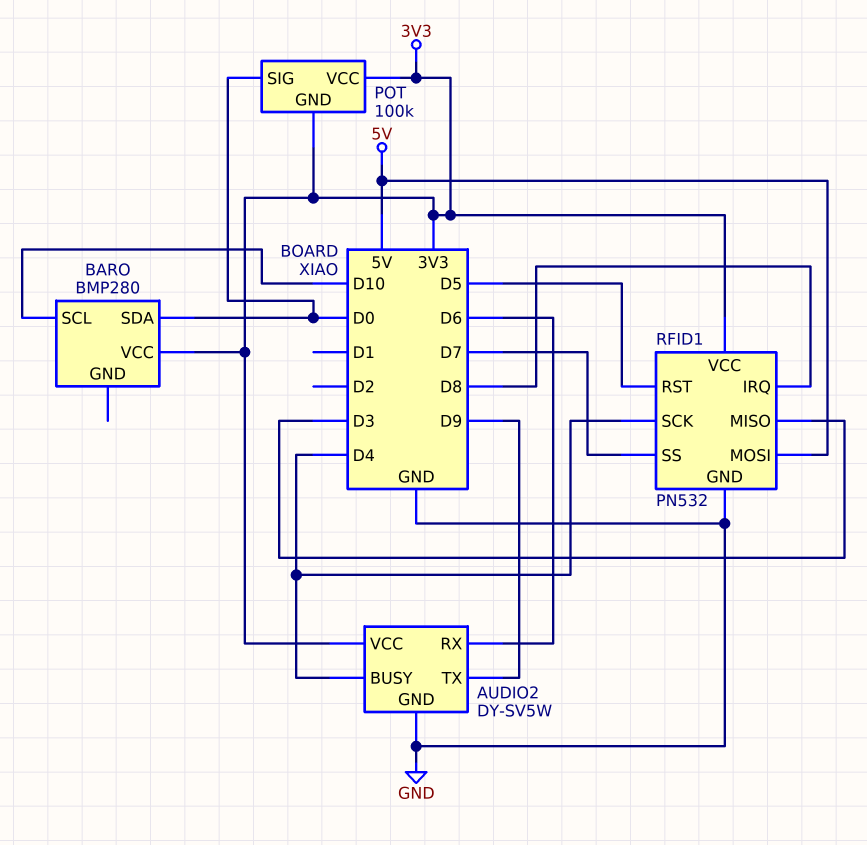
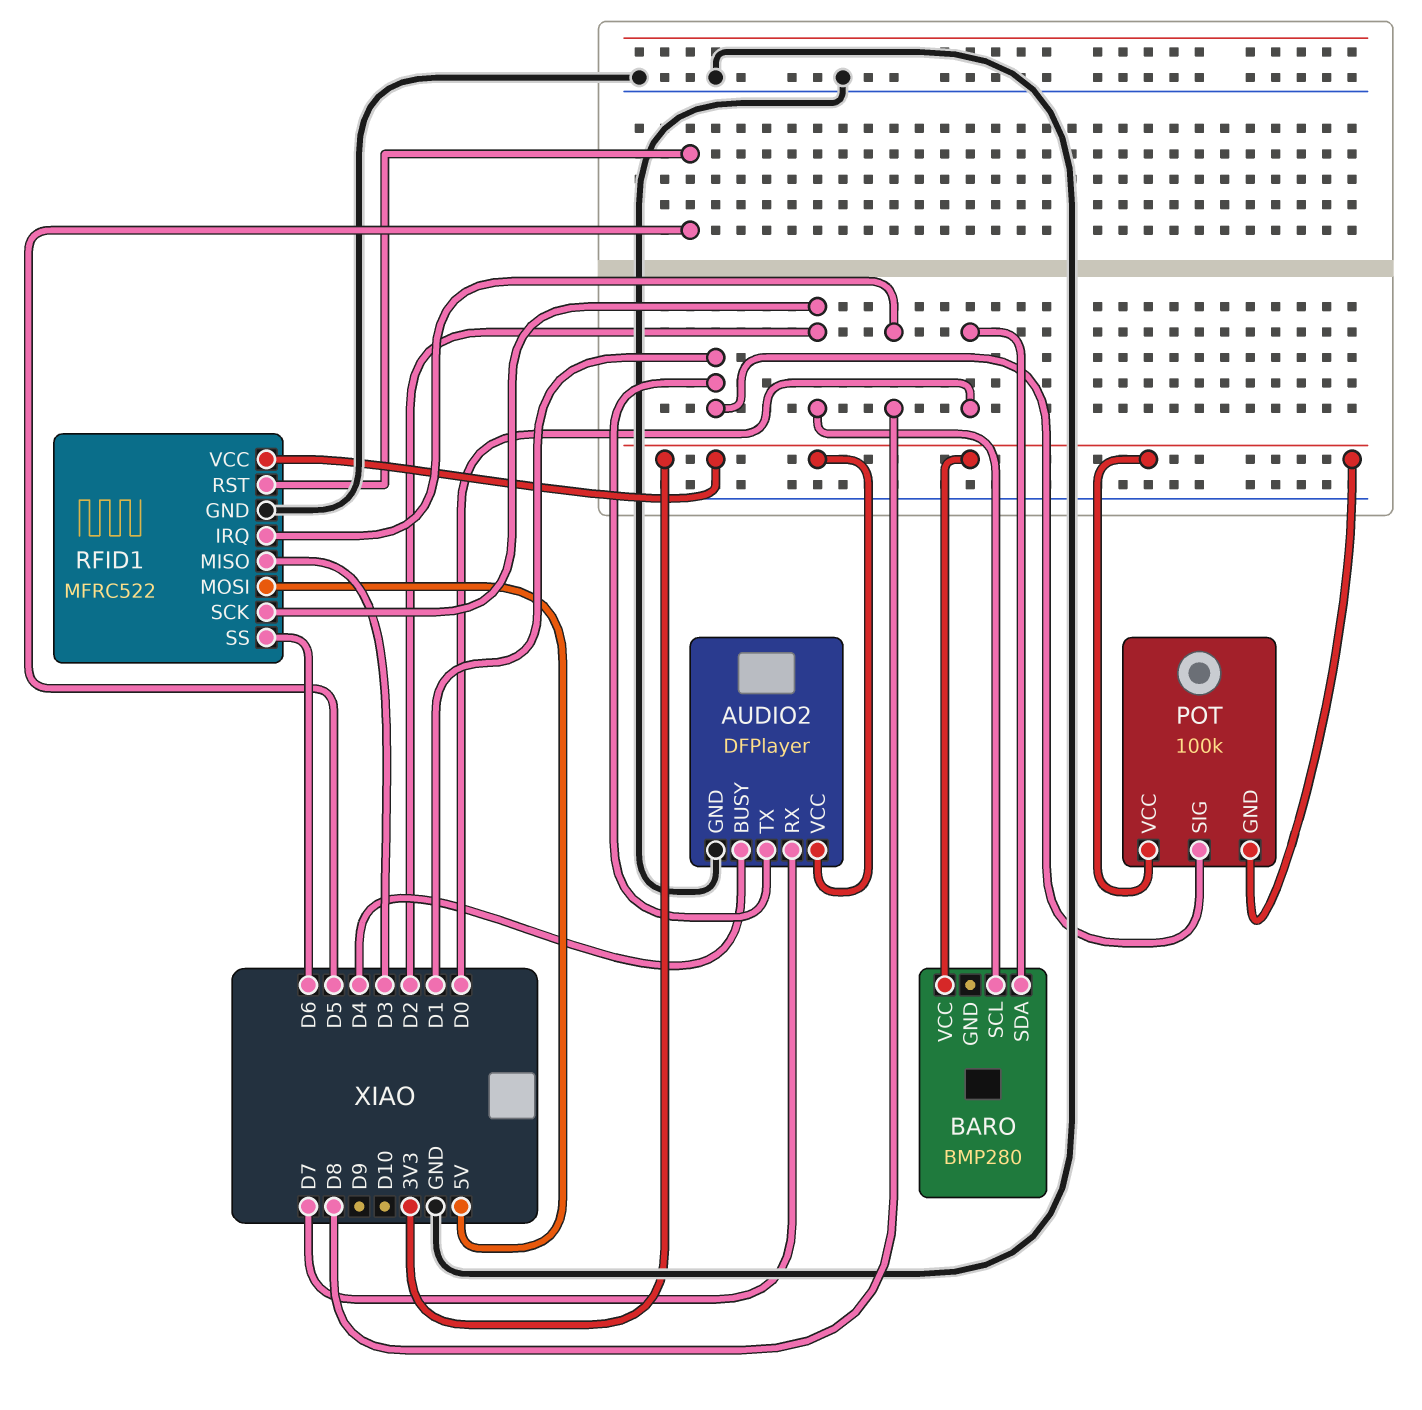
AUDIO2: DY-SV5W -> DFPlayer
AUDIO2 pin RX: D6 -> D7
AUDIO2 pin TX: D9 -> D1
BARO pin SCL: D10 -> D2
POT pin SIG: D0 -> D1
RFID1: PN532 -> MFRC522
RFID1 pin SCK: D4 -> D2
RFID1 pin SS: D7 -> D6

